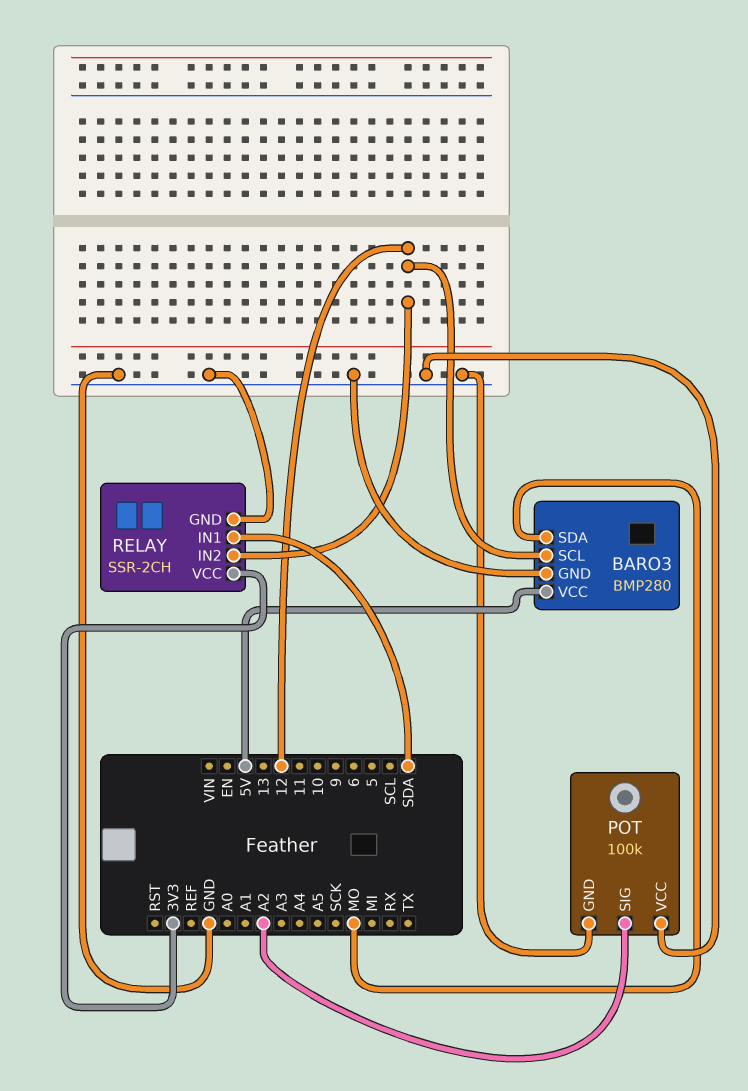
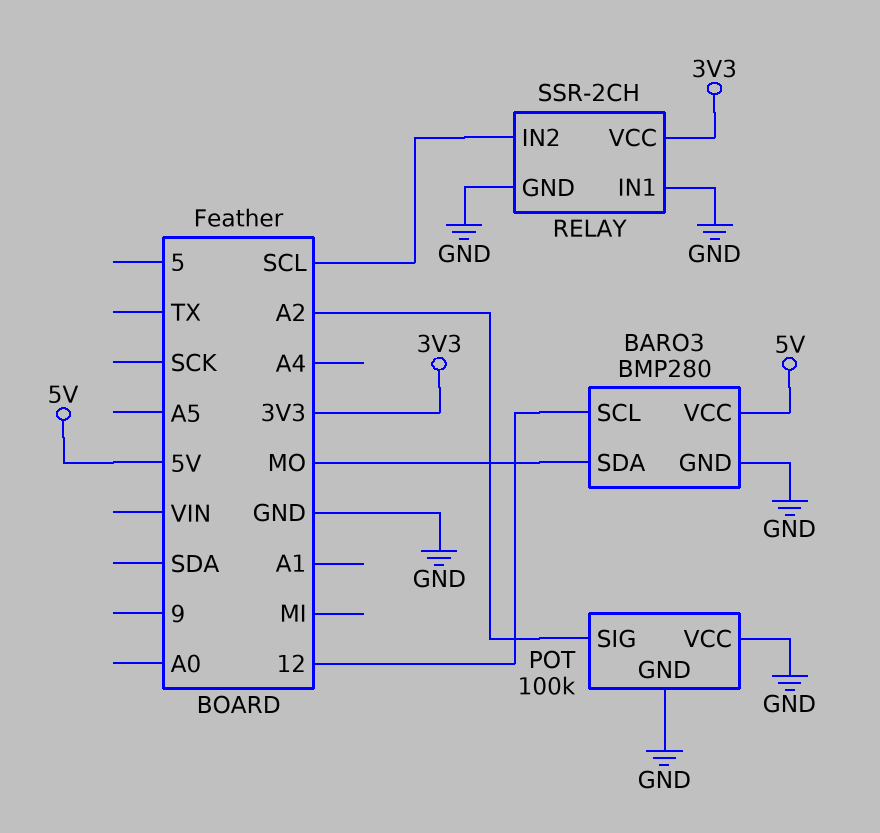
RELAY pin IN1: SDA -> GND
RELAY pin IN2: 12 -> SCL

